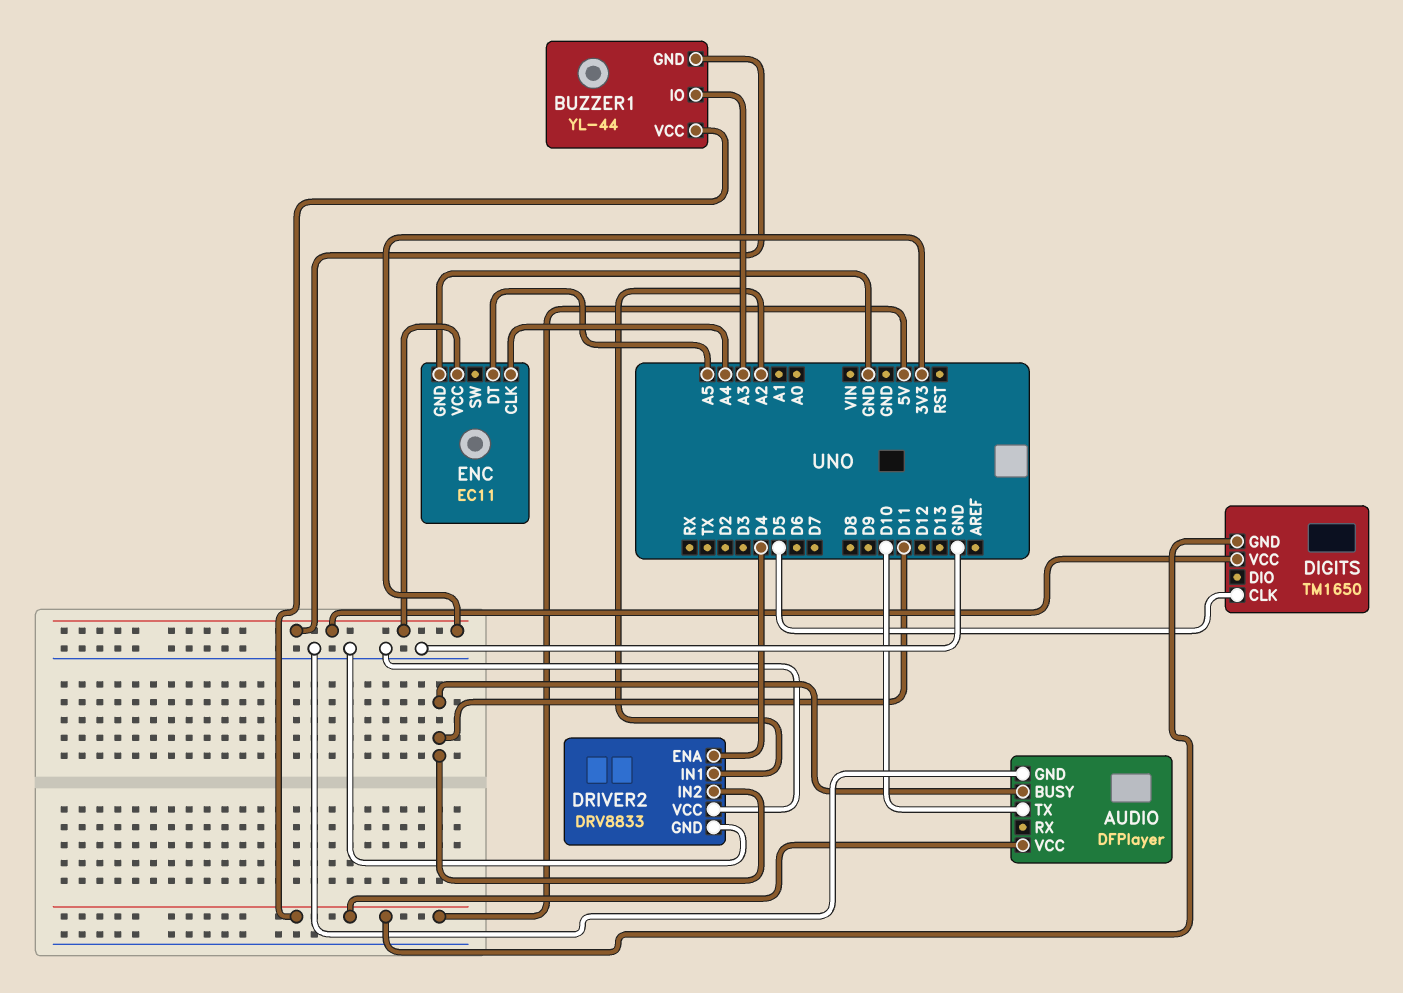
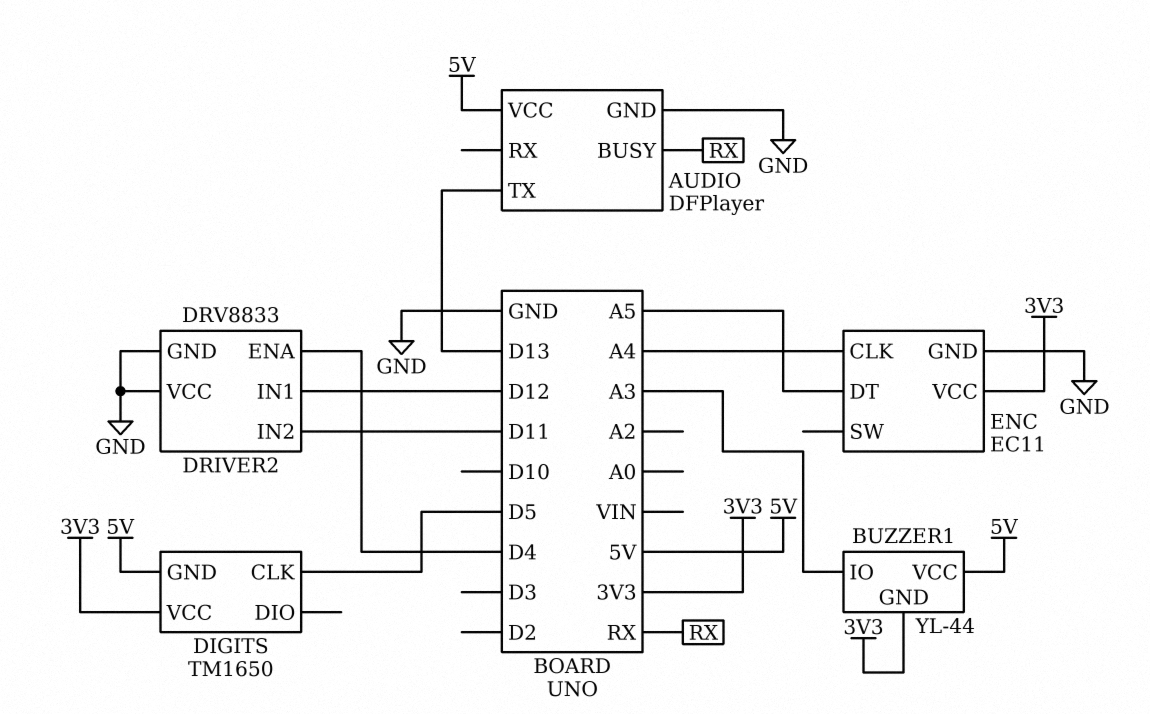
AUDIO pin BUSY: D11 -> RX
AUDIO pin TX: D10 -> D13
DRIVER2 pin IN1: A2 -> D12

